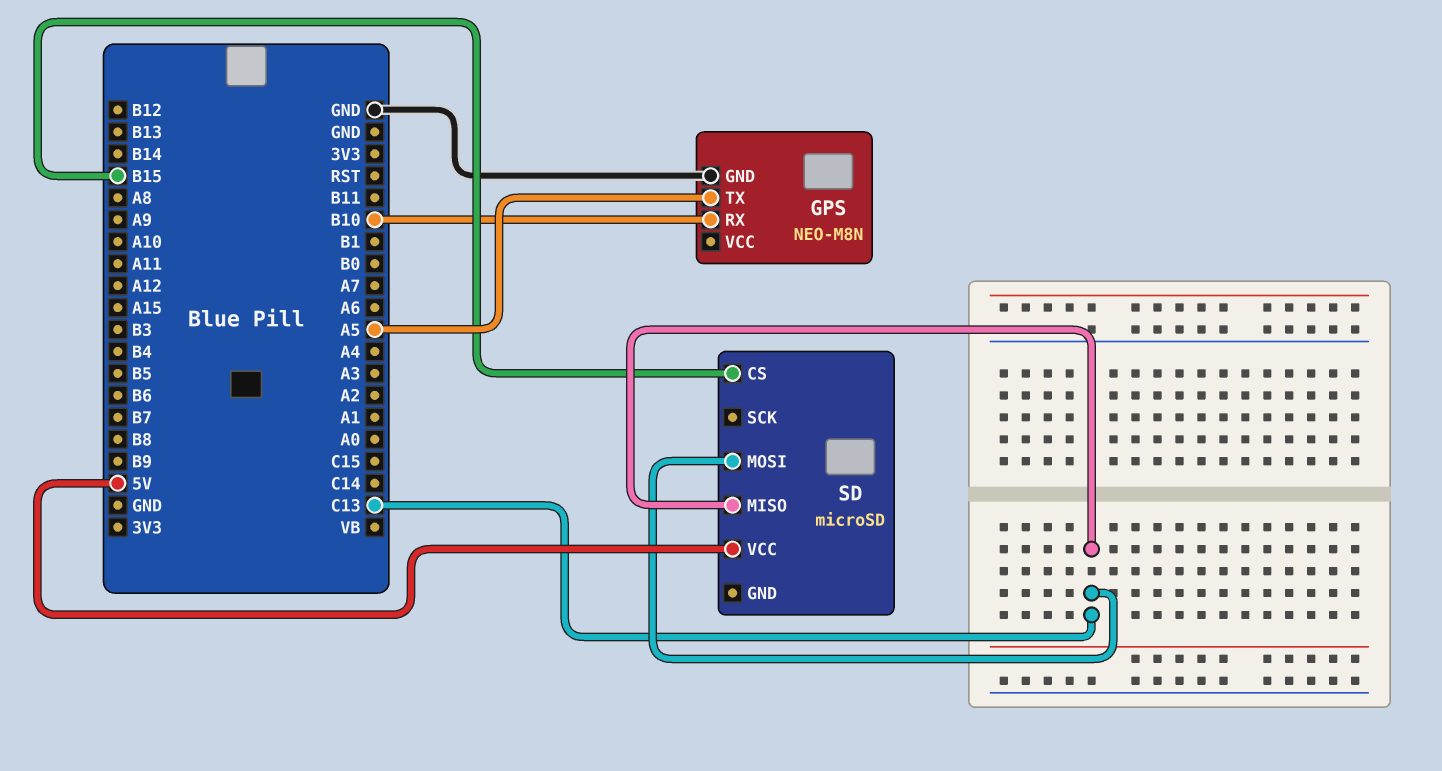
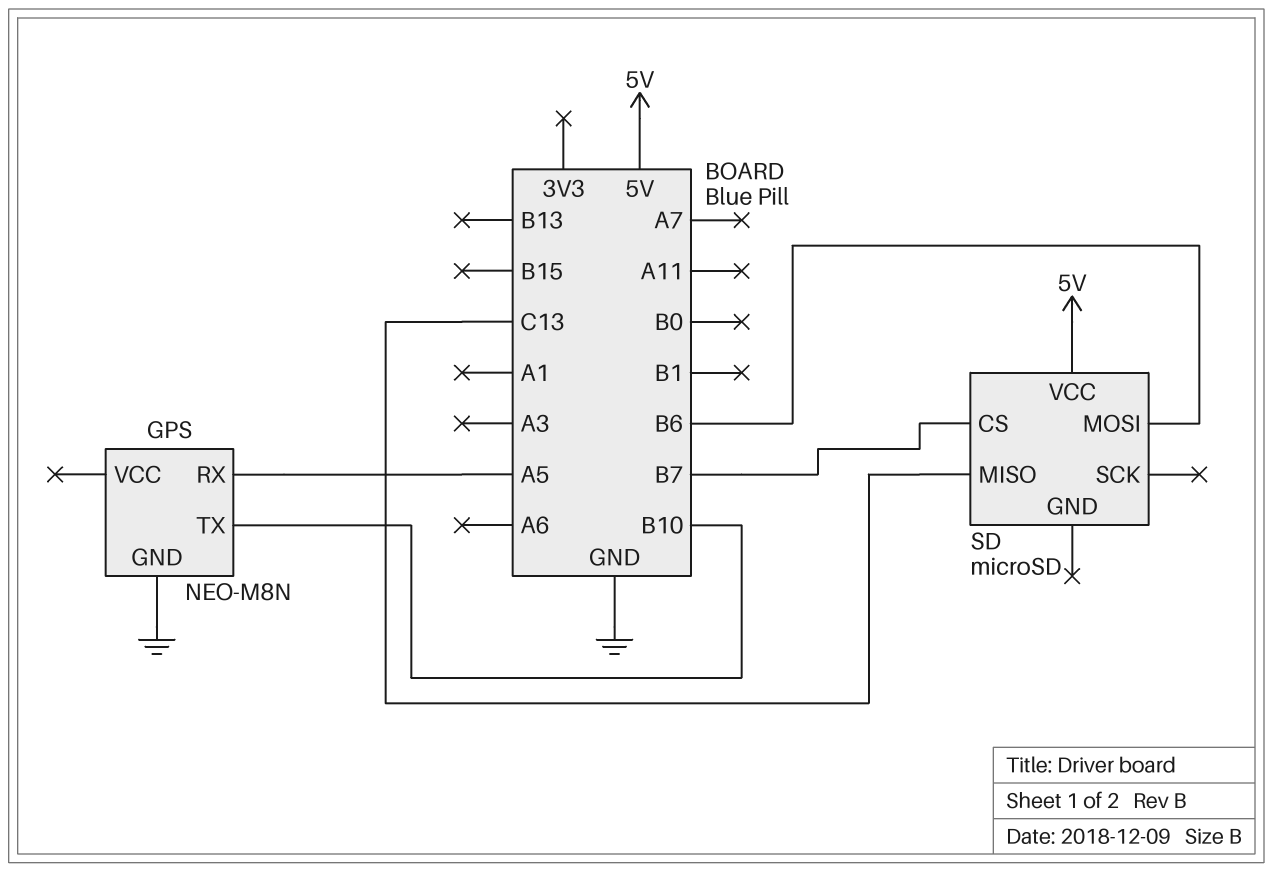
GPS pin RX: B10 -> A5
GPS pin TX: A5 -> B10
SD pin CS: B15 -> B7
SD pin MOSI: C13 -> B6

